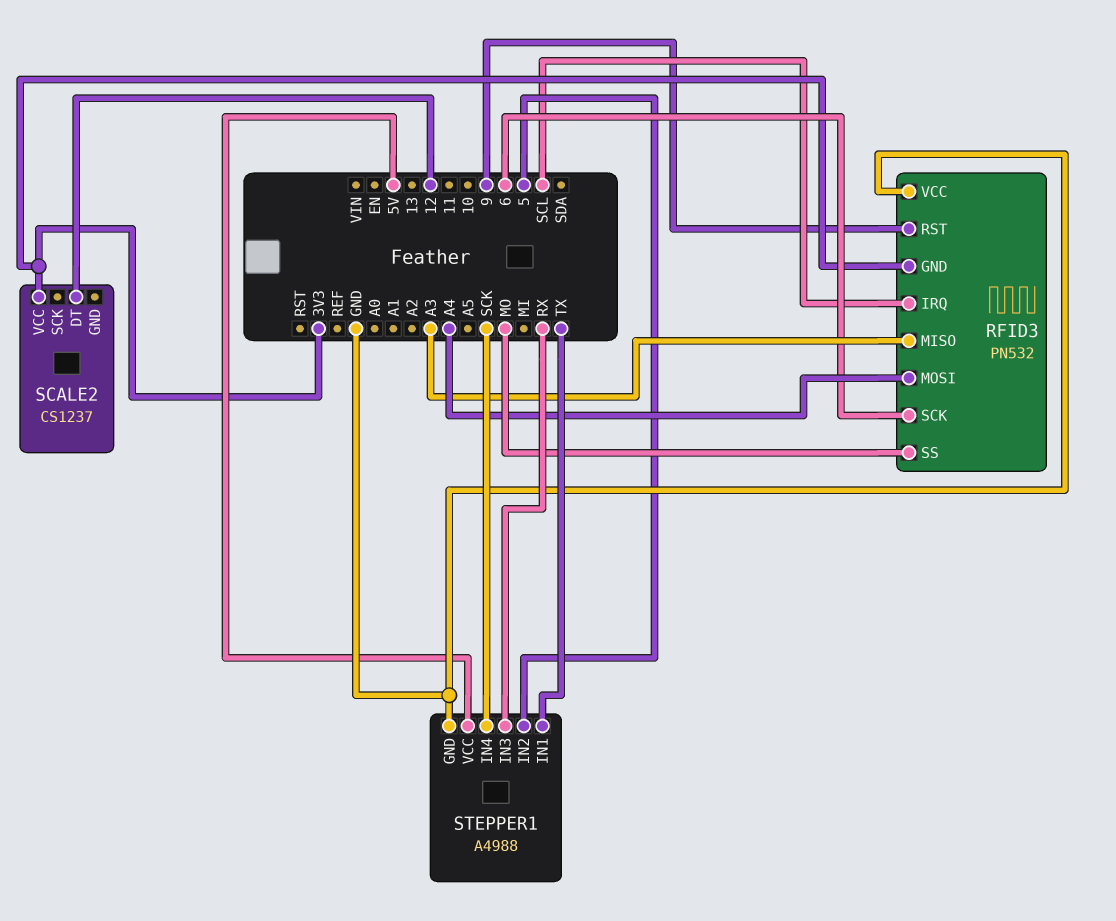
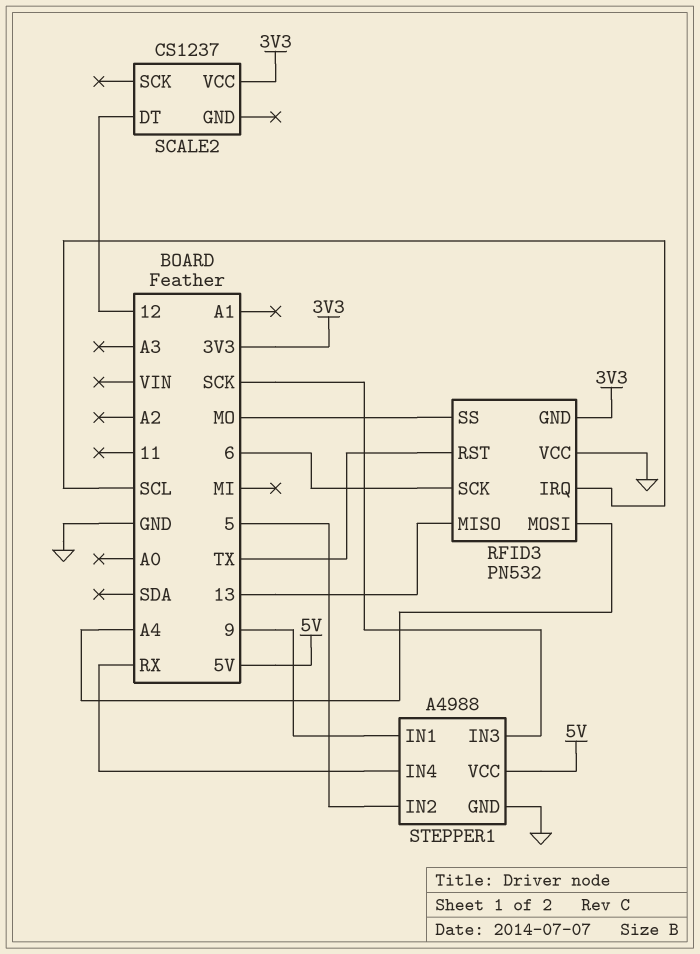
RFID3 pin MISO: A3 -> 13
RFID3 pin RST: 9 -> TX
STEPPER1 pin IN1: TX -> 9
STEPPER1 pin IN3: RX -> SCK
STEPPER1 pin IN4: SCK -> RX

